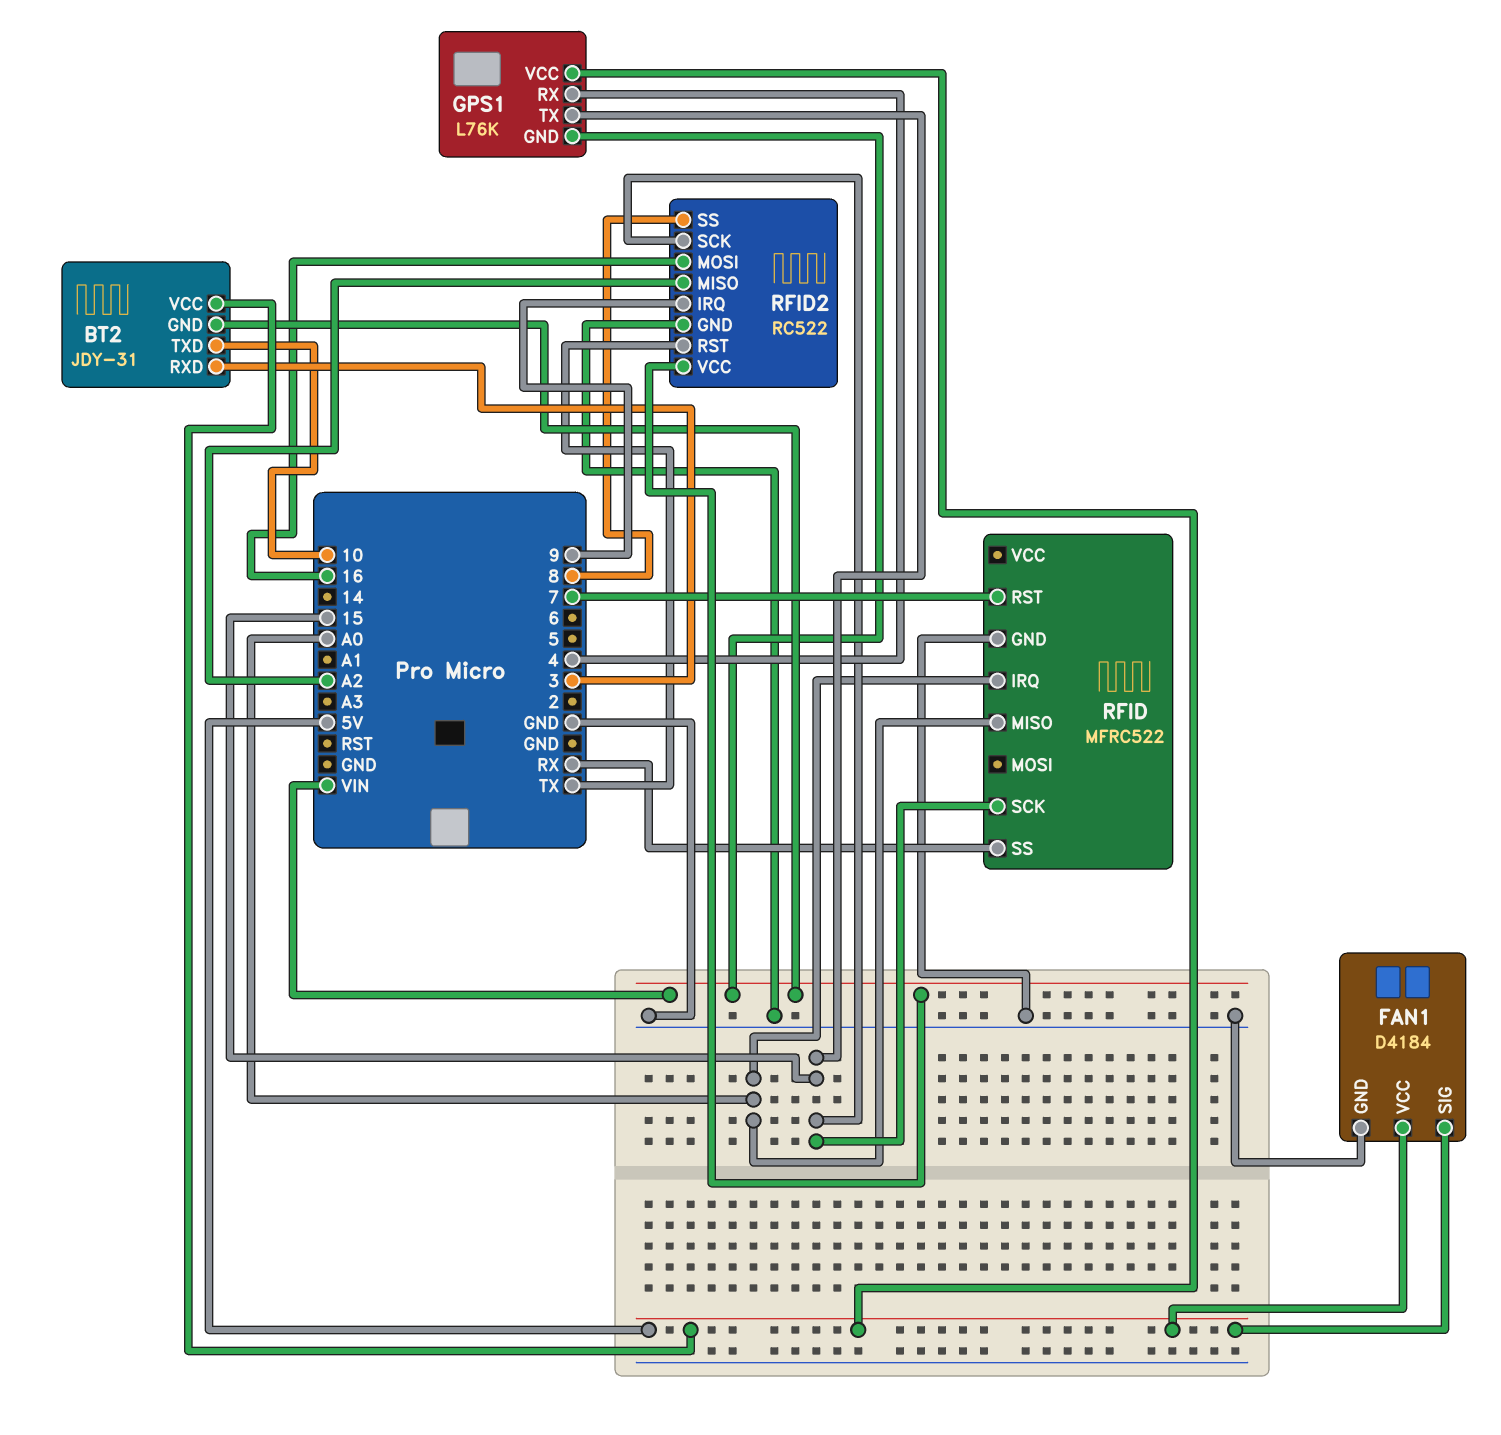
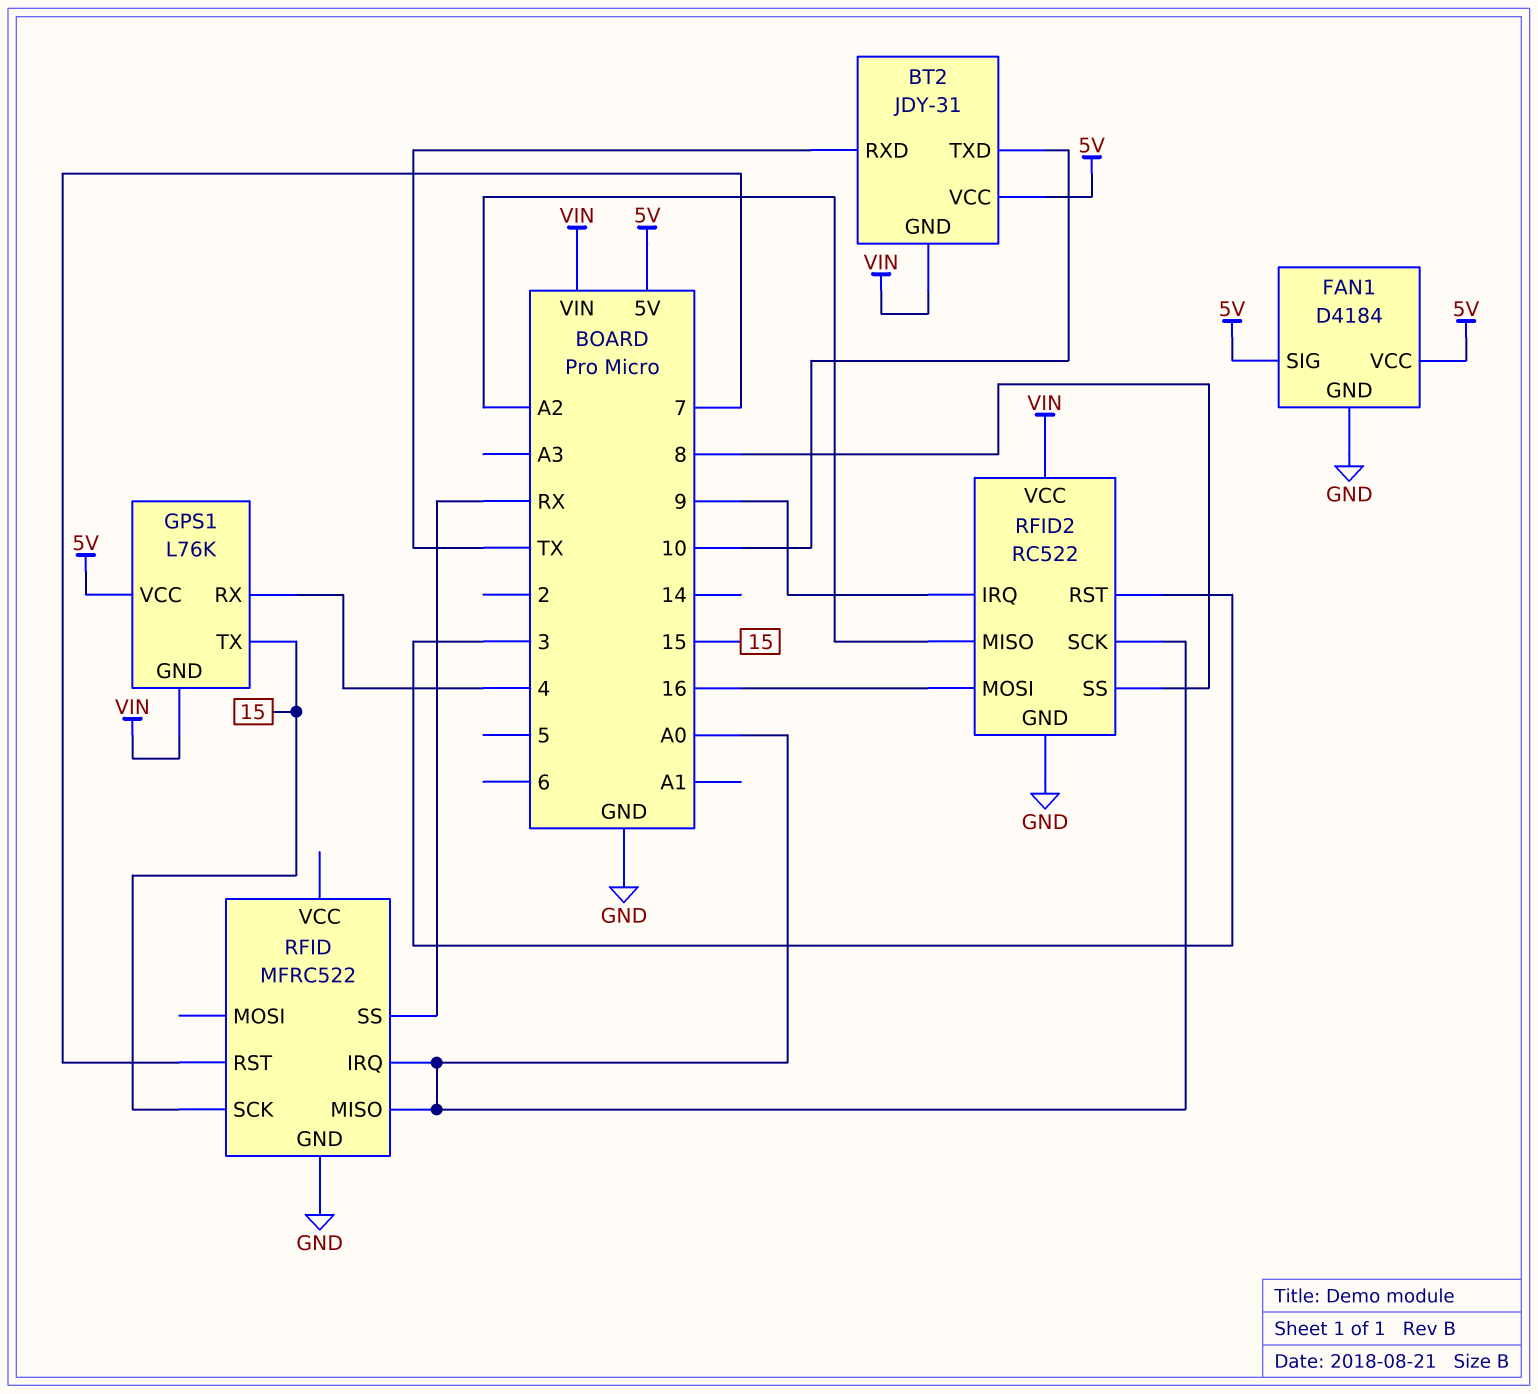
BT2 pin RXD: 3 -> TX
RFID2 pin RST: TX -> 3
RFID2 pin SCK: 15 -> A0

